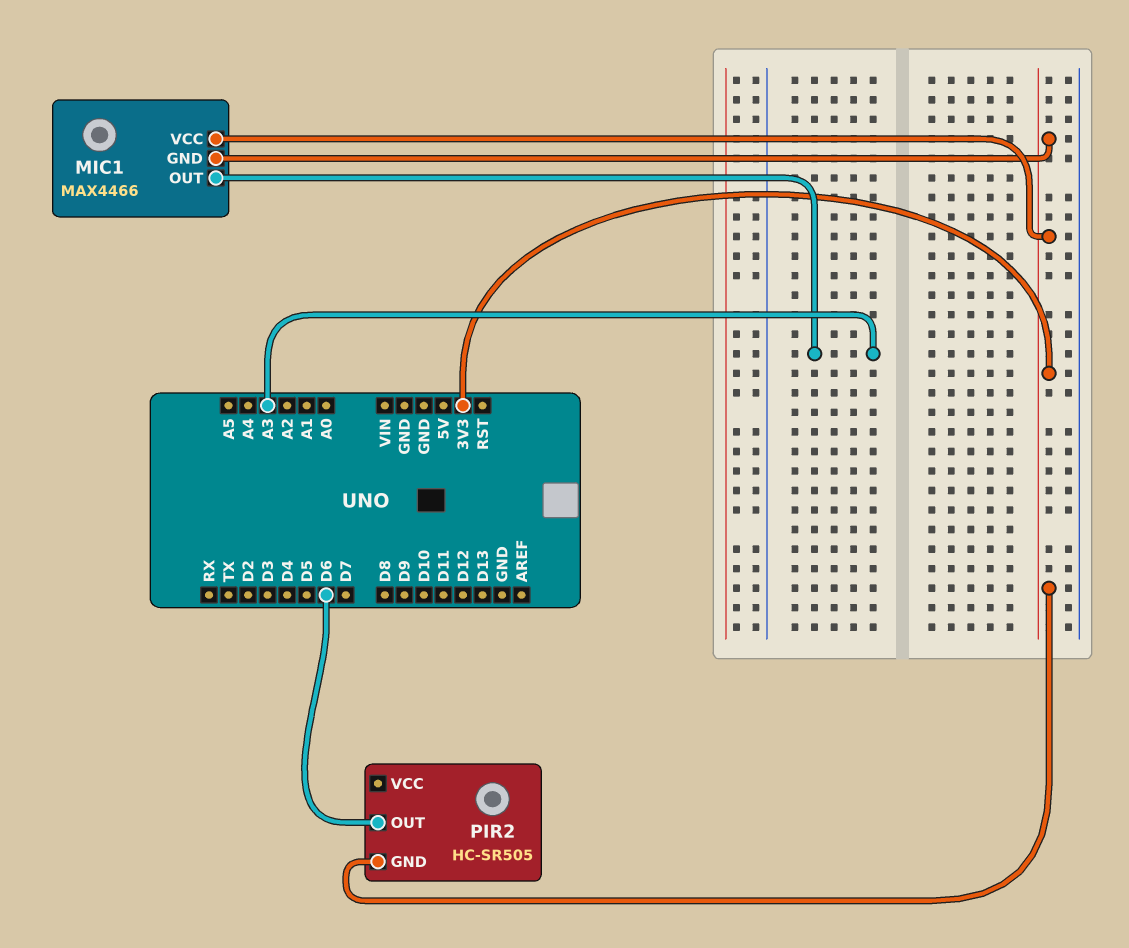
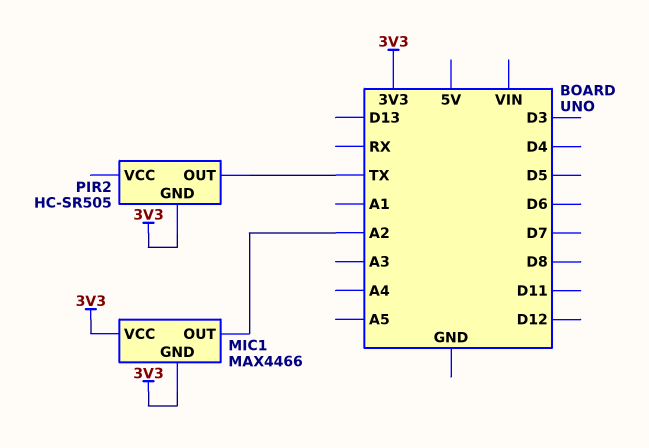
MIC1 pin OUT: A3 -> A2
PIR2 pin OUT: D6 -> TX

